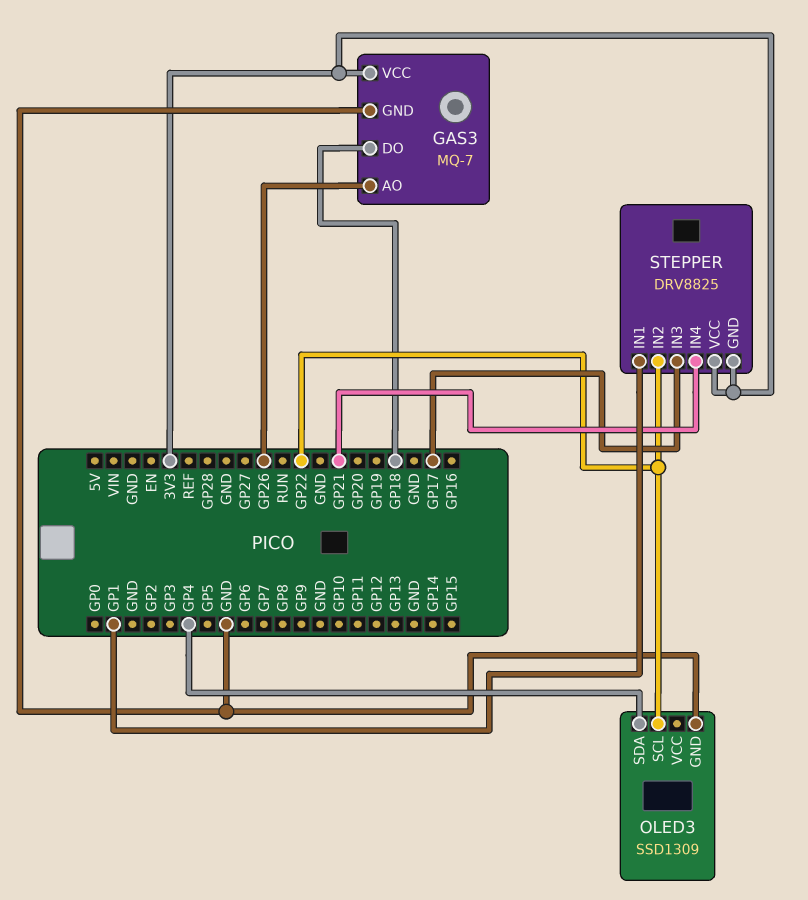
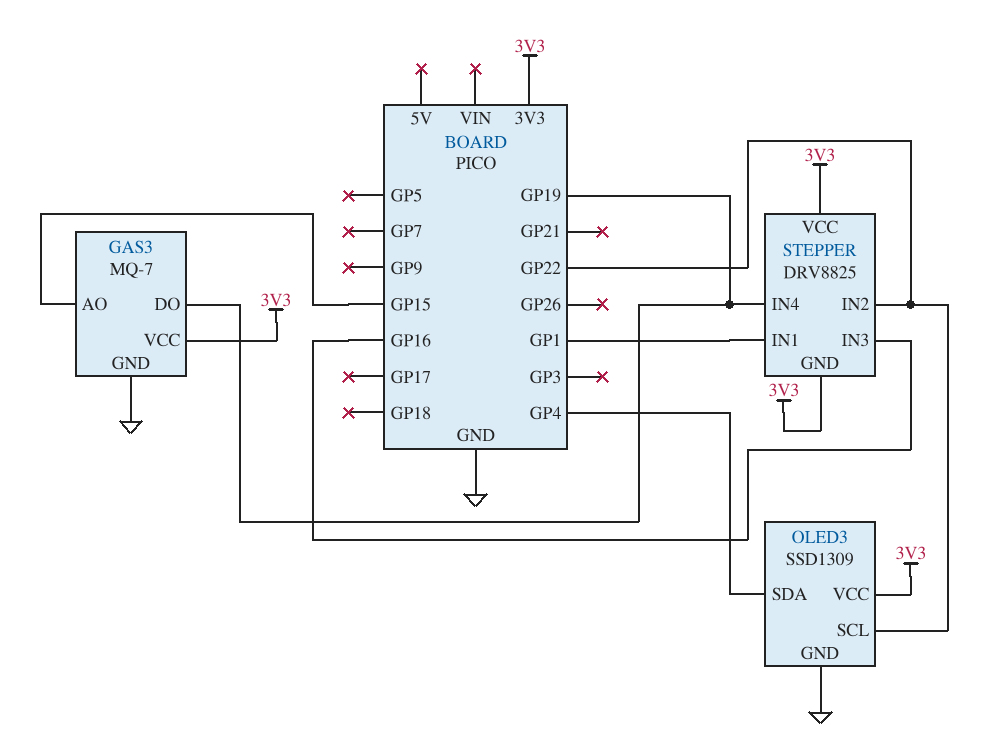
GAS3 pin AO: GP26 -> GP15
GAS3 pin DO: GP18 -> GP19
OLED3 pin VCC: none -> 3V3
STEPPER pin IN3: GP17 -> GP16
STEPPER pin IN4: GP21 -> GP19

